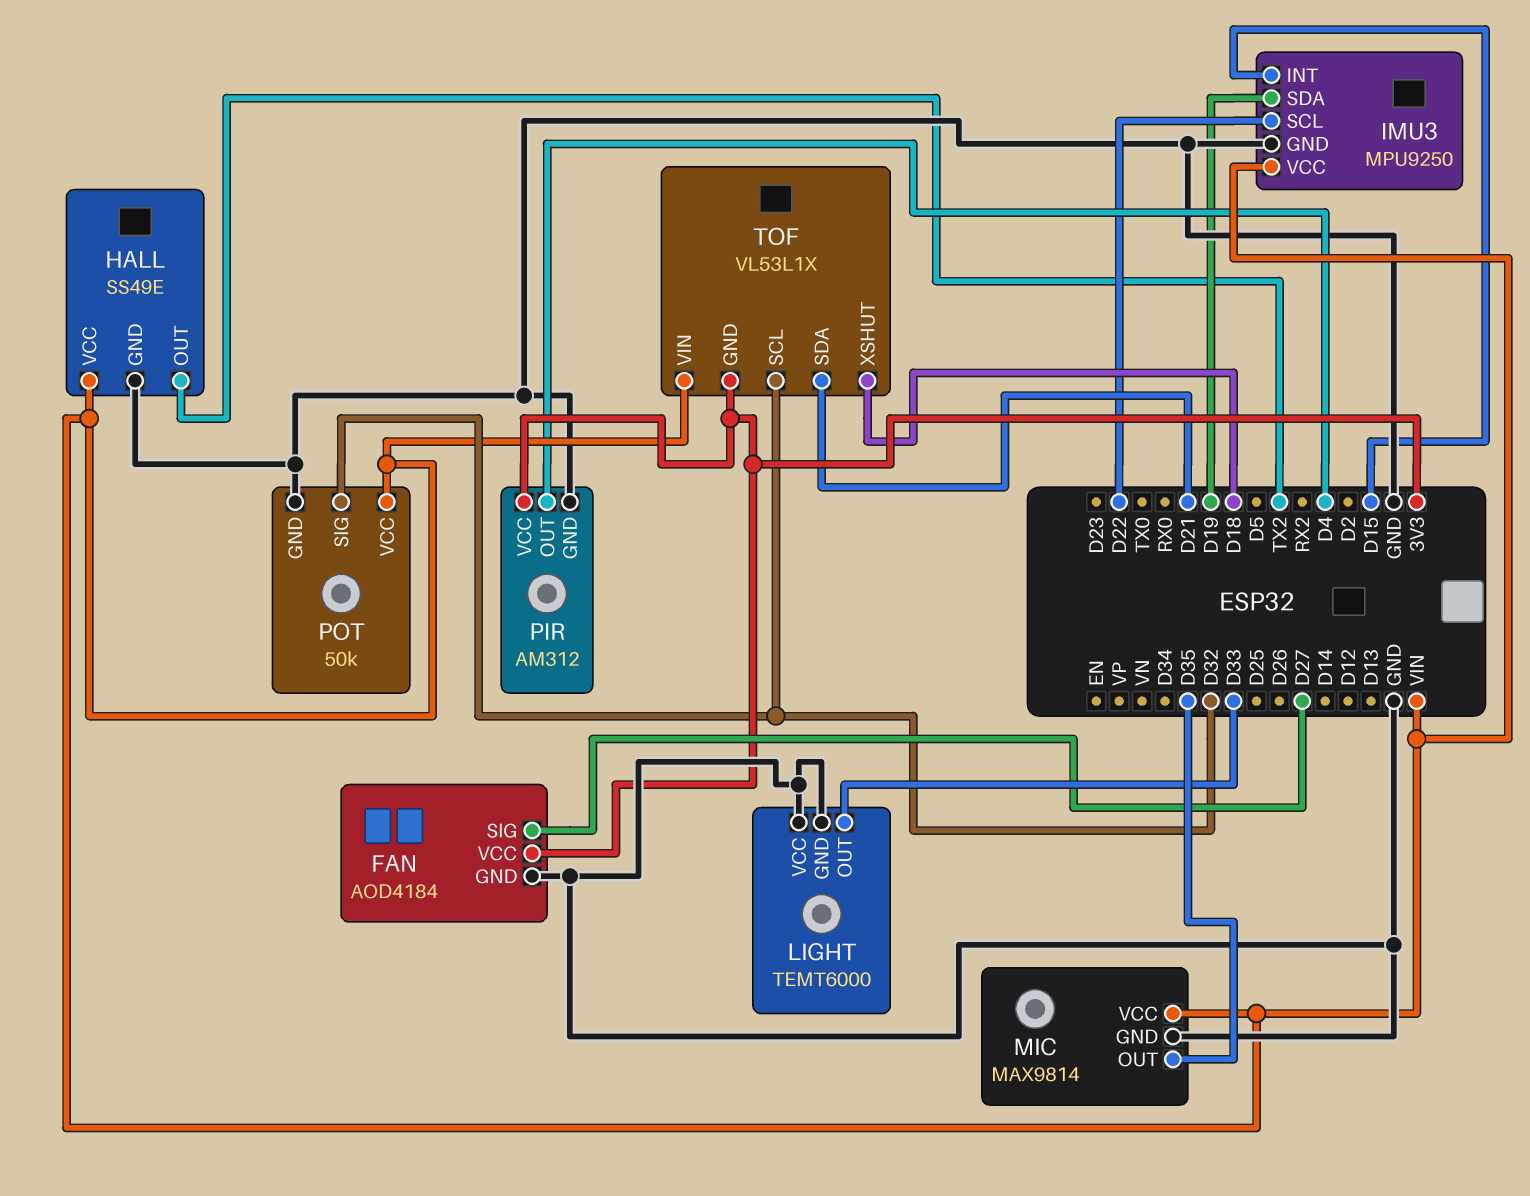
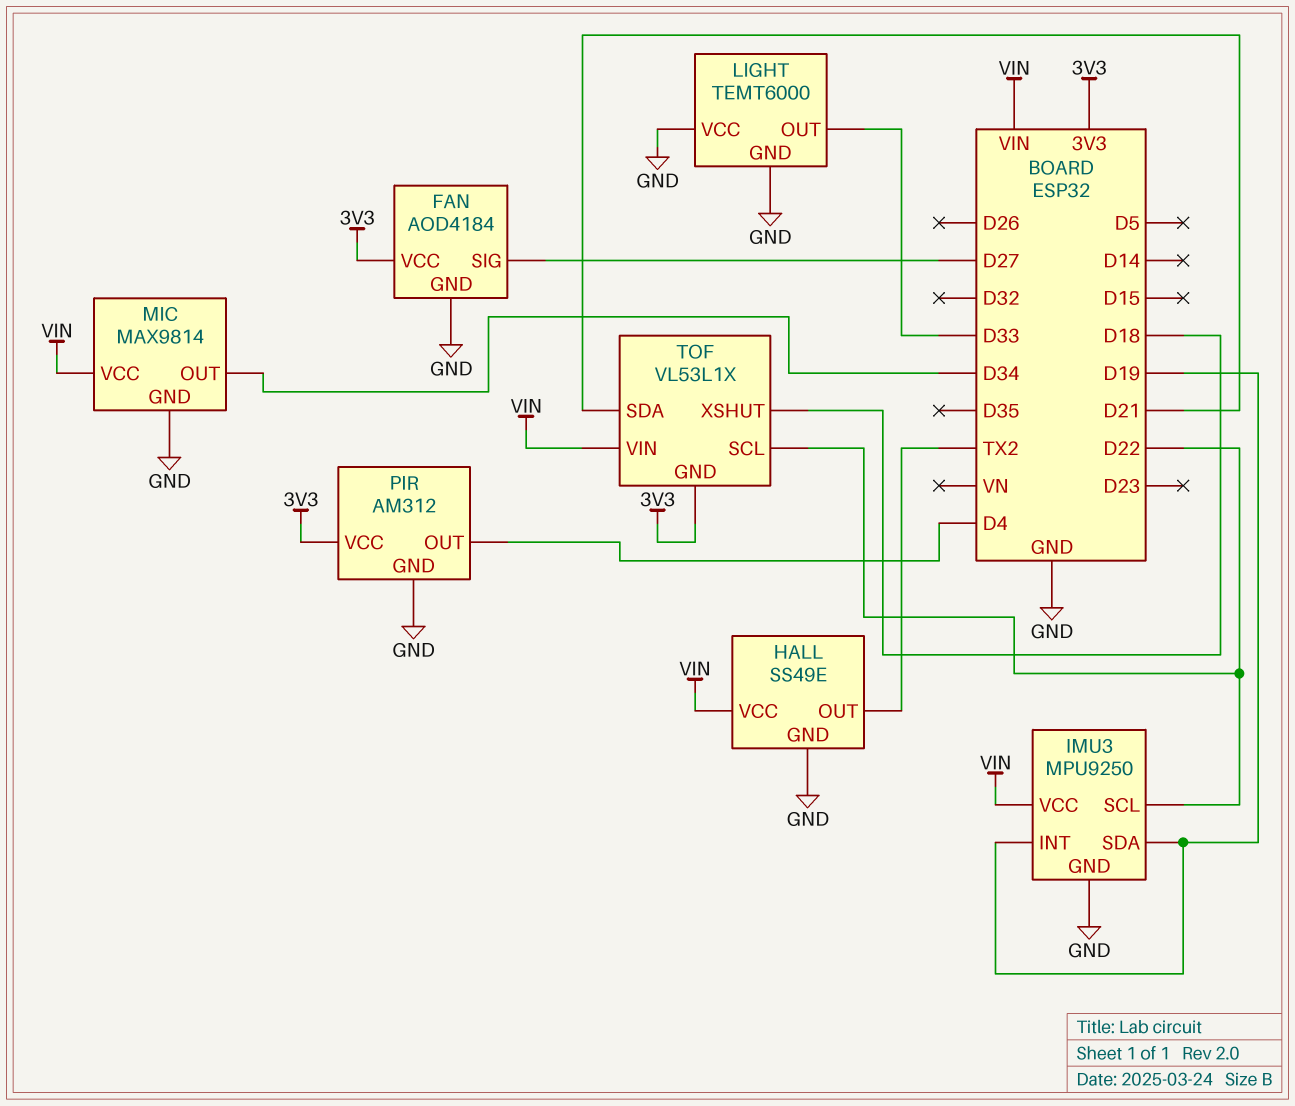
IMU3 pin INT: D15 -> D19
MIC pin OUT: D35 -> D34
POT: 50k -> none
POT pin GND: GND -> none
POT pin SIG: D32 -> none
POT pin VCC: VIN -> none
TOF pin SCL: D32 -> D22

